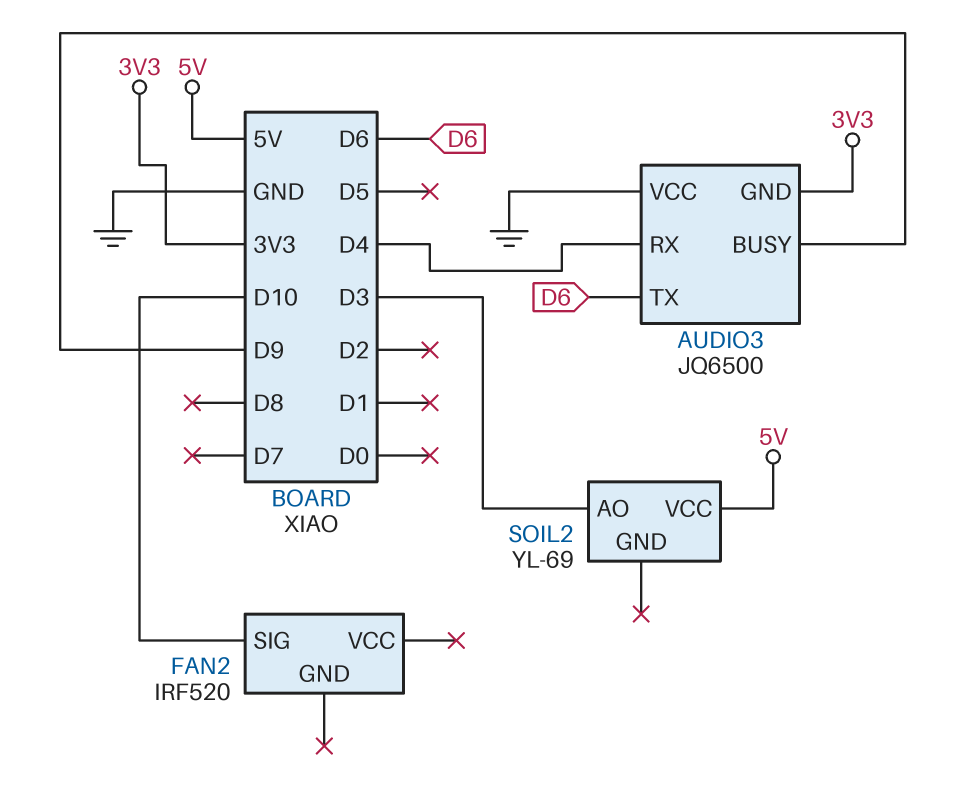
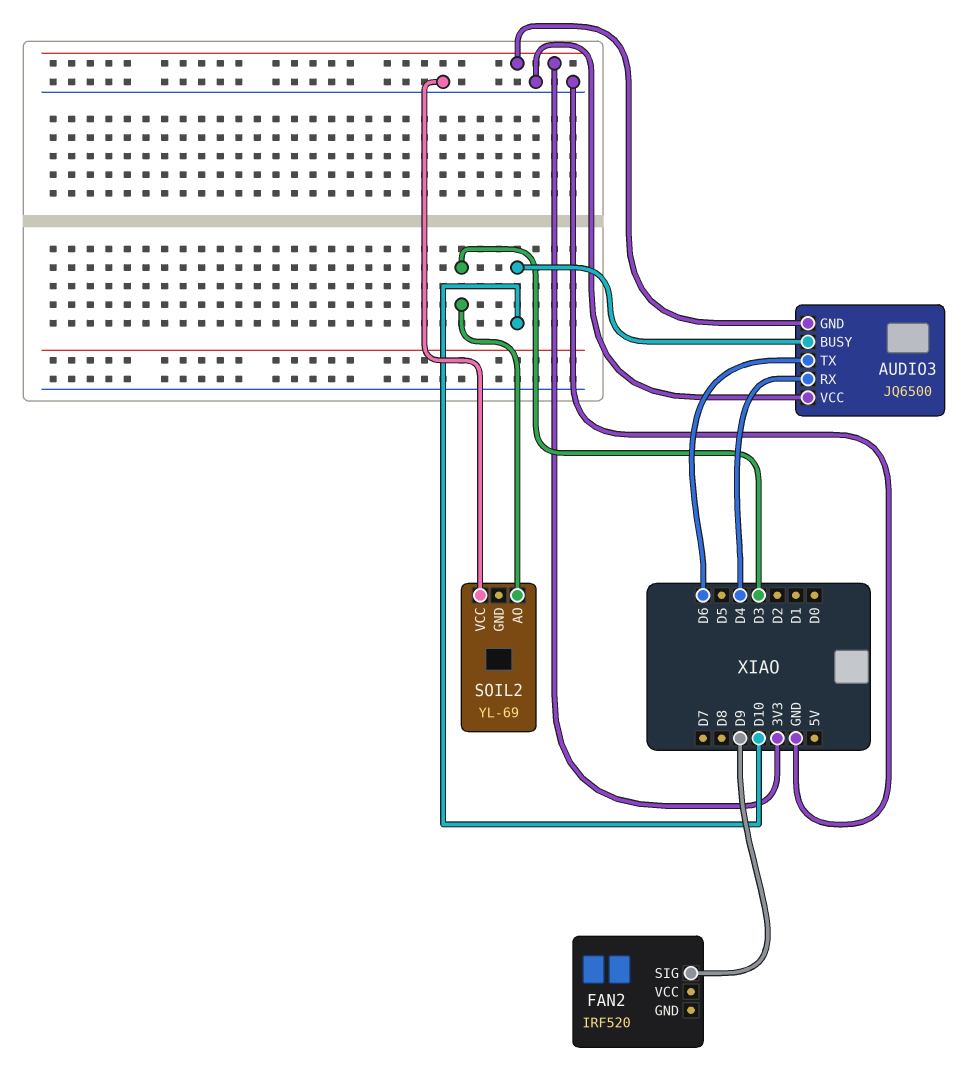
AUDIO3 pin BUSY: D9 -> D10
FAN2 pin SIG: D10 -> D9
SOIL2 pin VCC: 5V -> GND

